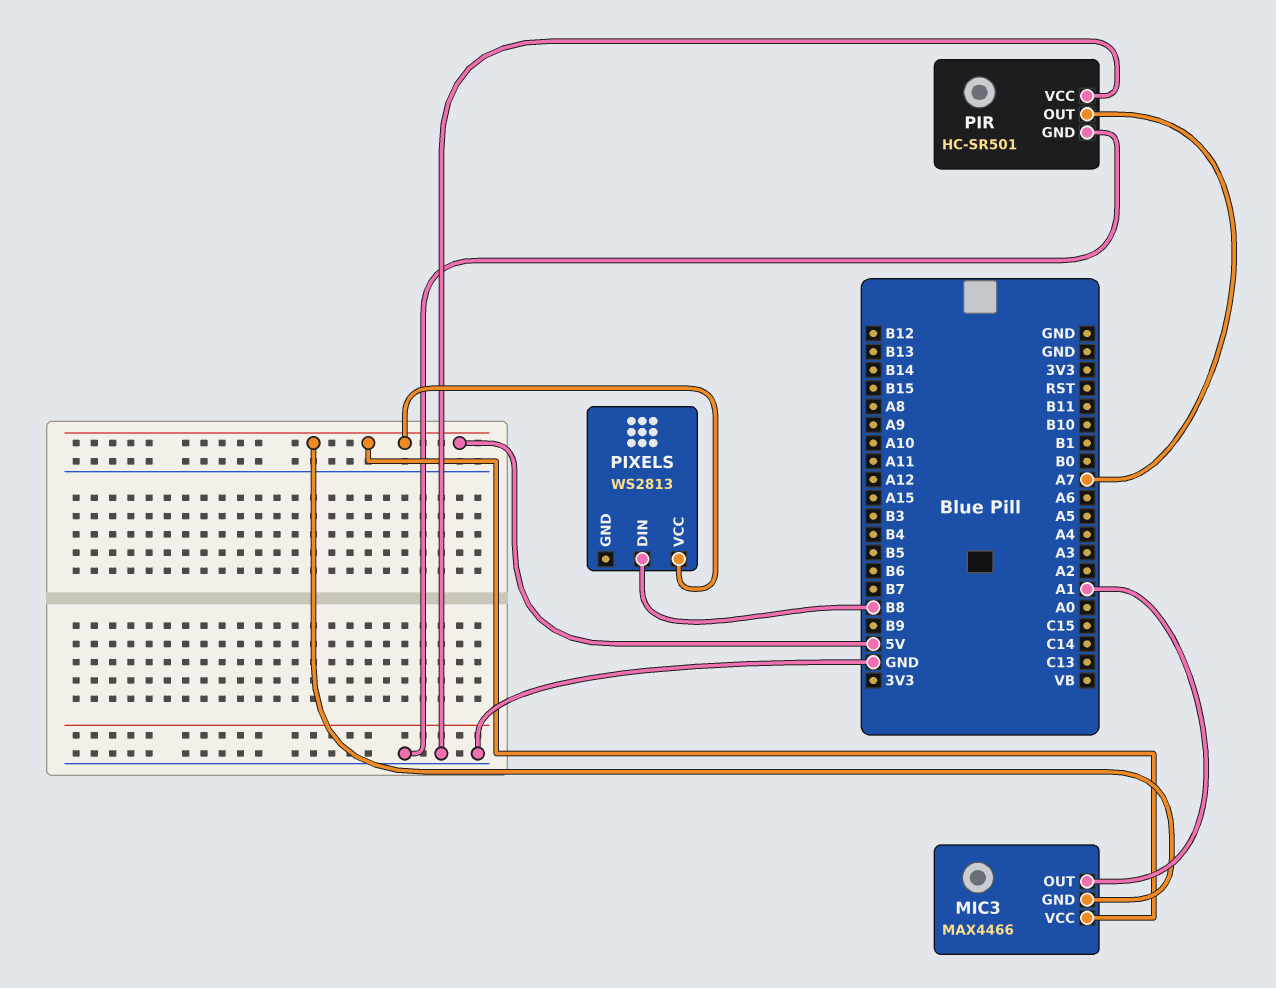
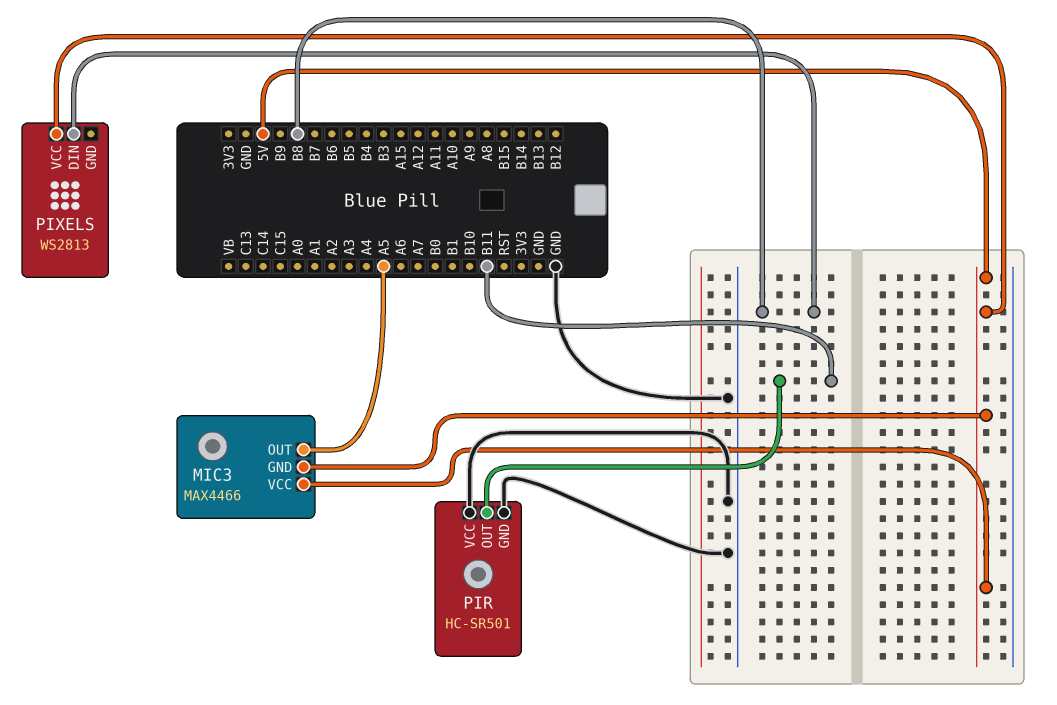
MIC3 pin OUT: A1 -> A5
PIR pin OUT: A7 -> B11

